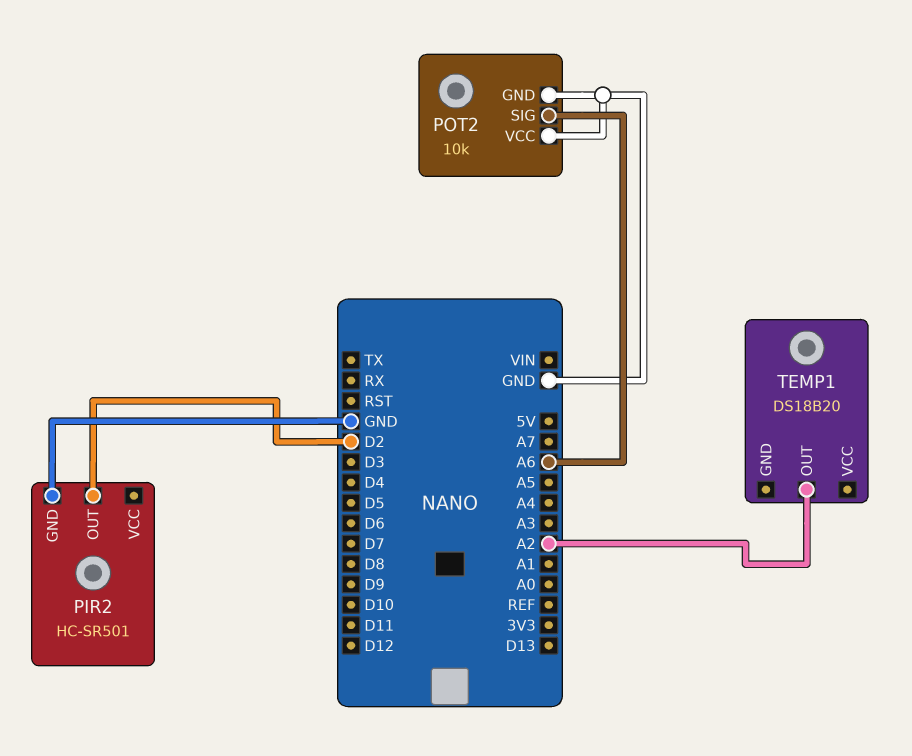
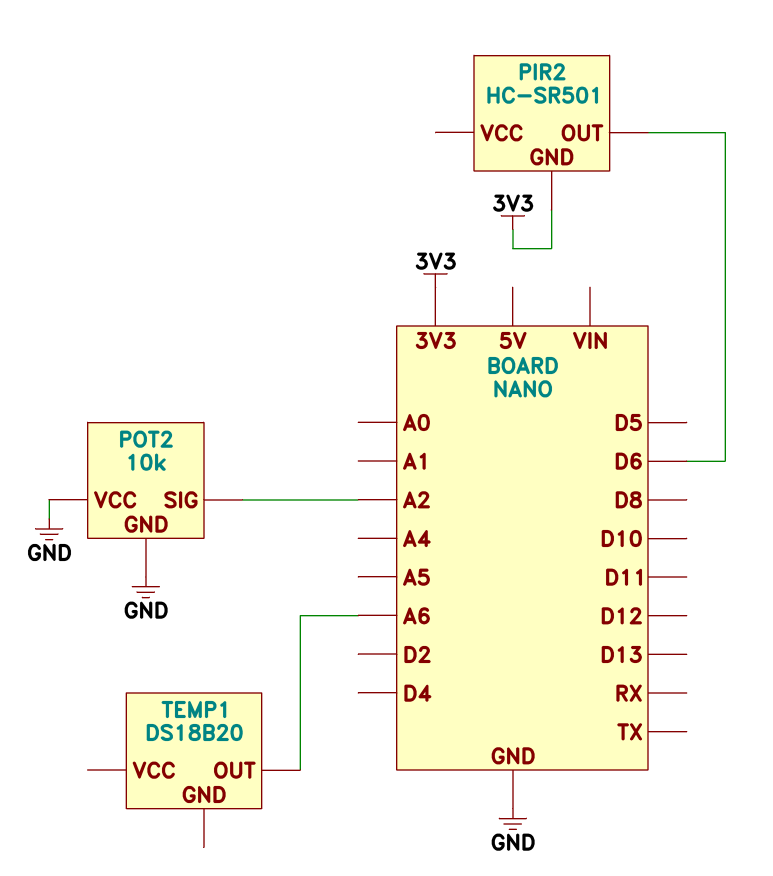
PIR2 pin GND: GND -> 3V3
PIR2 pin OUT: D2 -> D6
POT2 pin SIG: A6 -> A2
TEMP1 pin OUT: A2 -> A6

